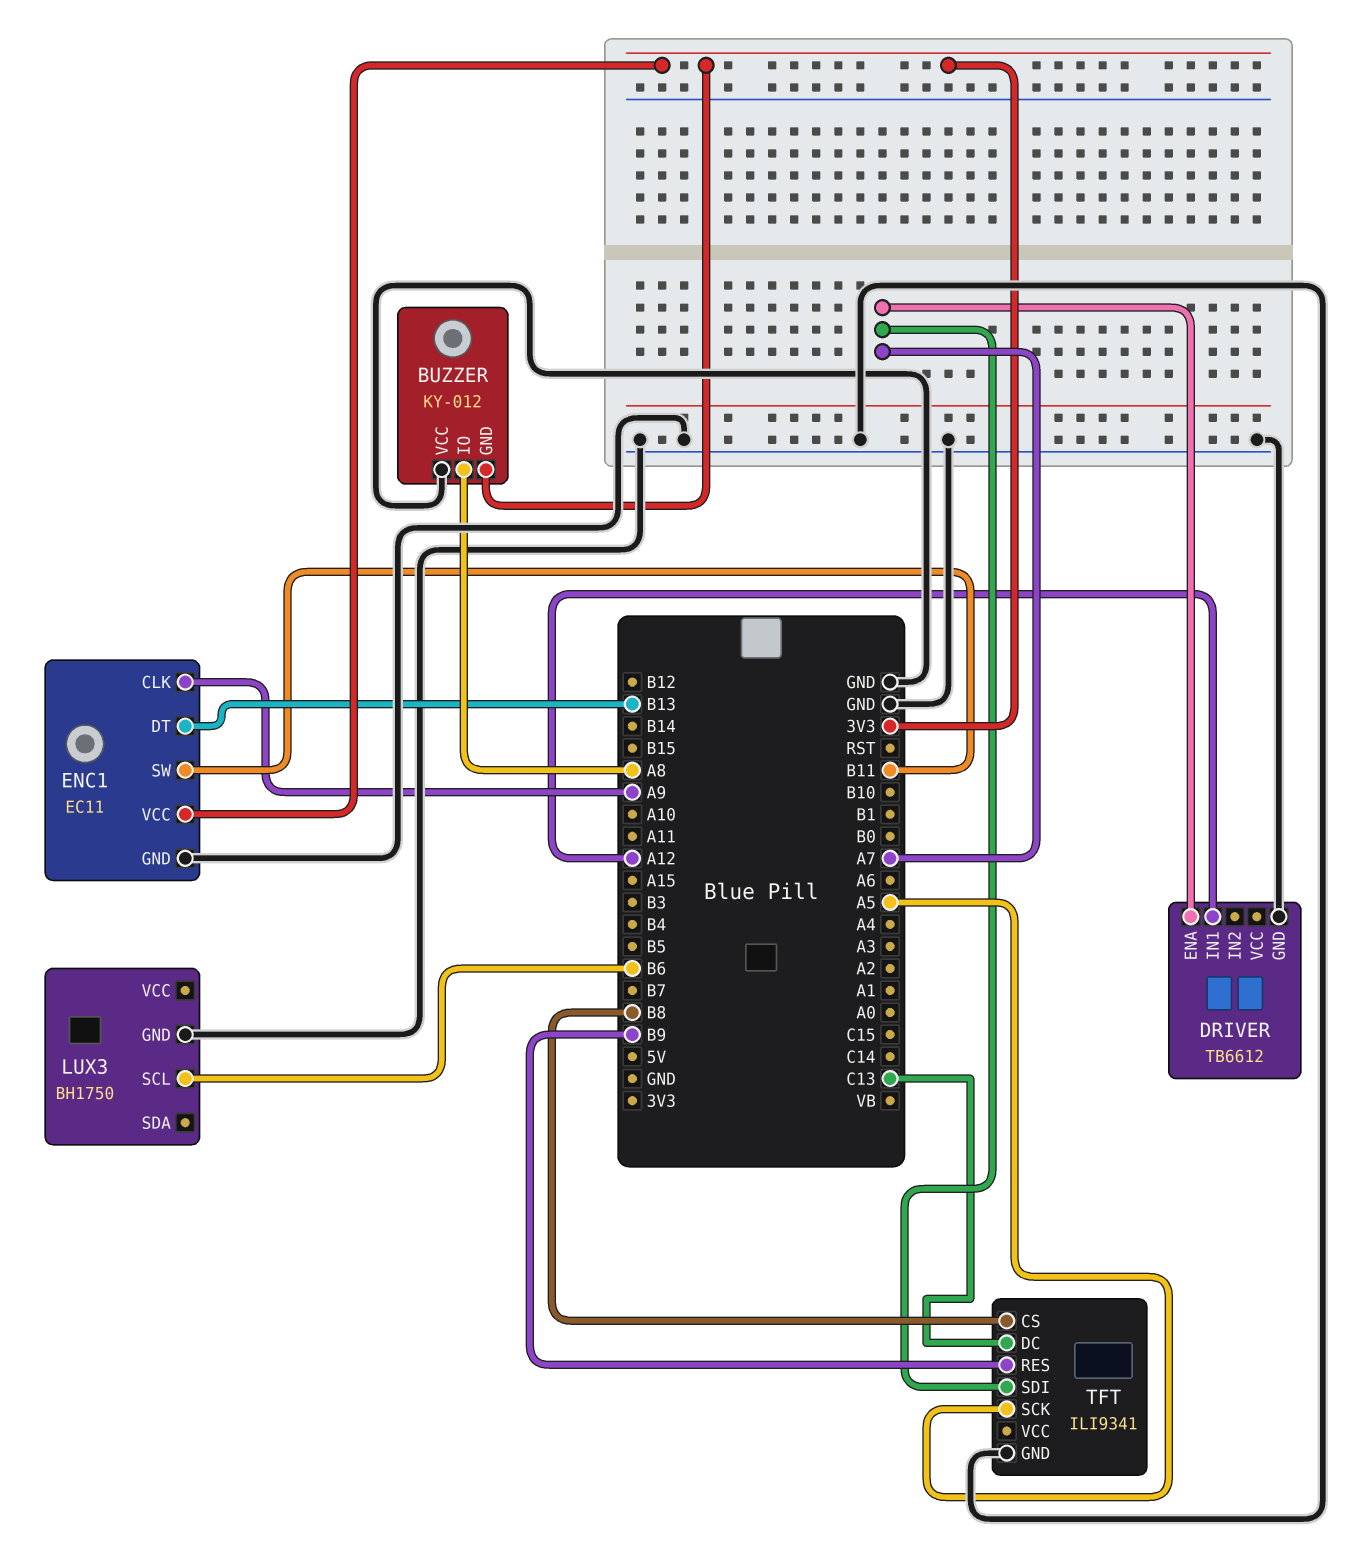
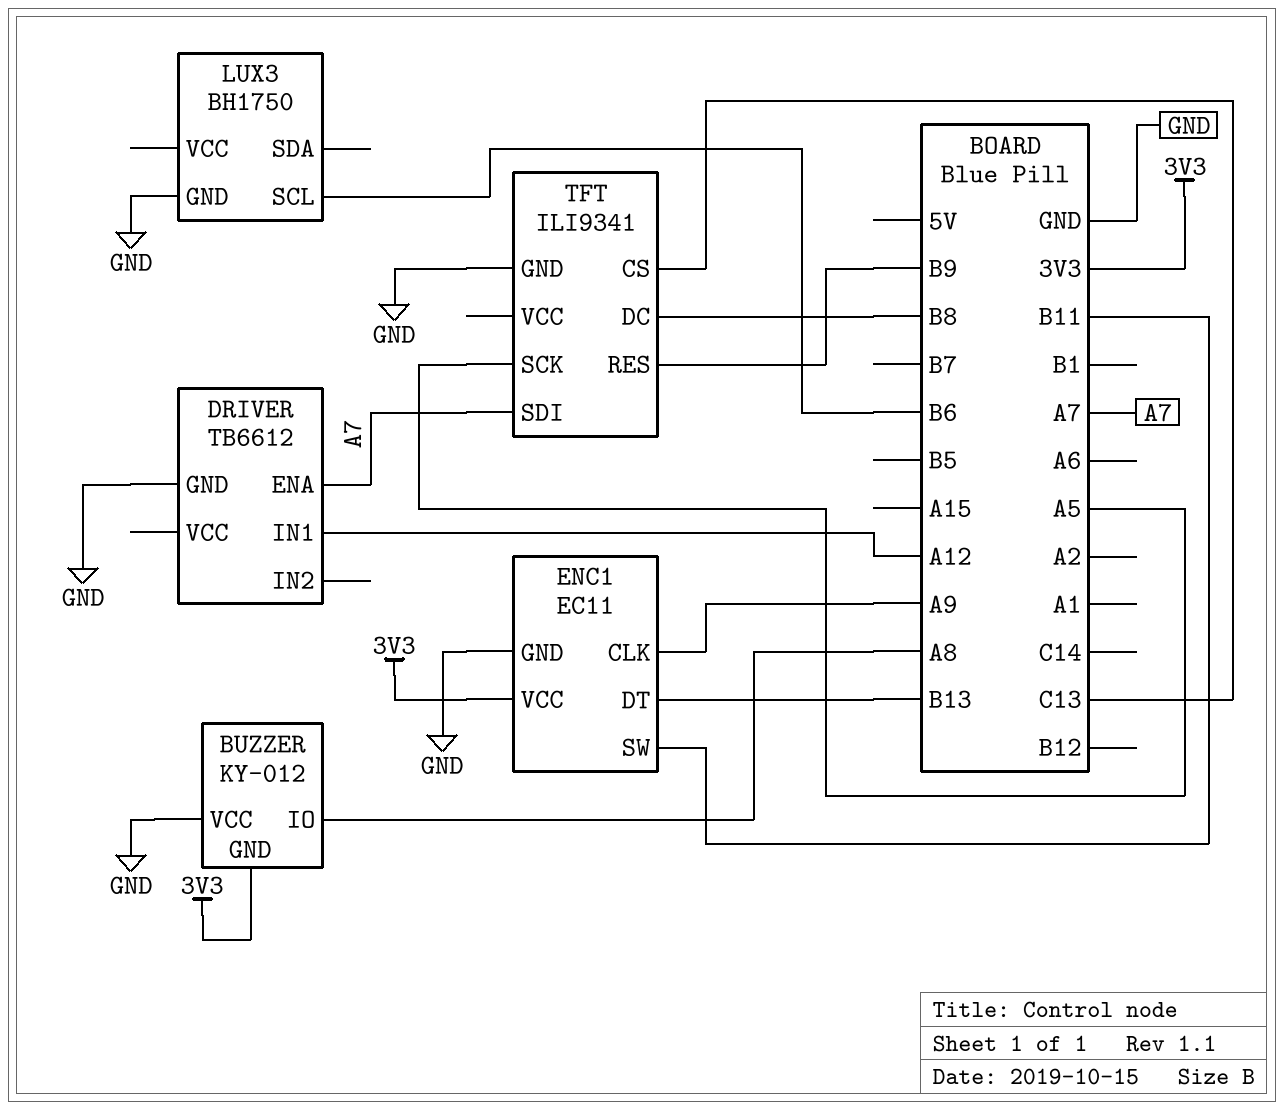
TFT pin CS: B8 -> C13
TFT pin DC: C13 -> B8

